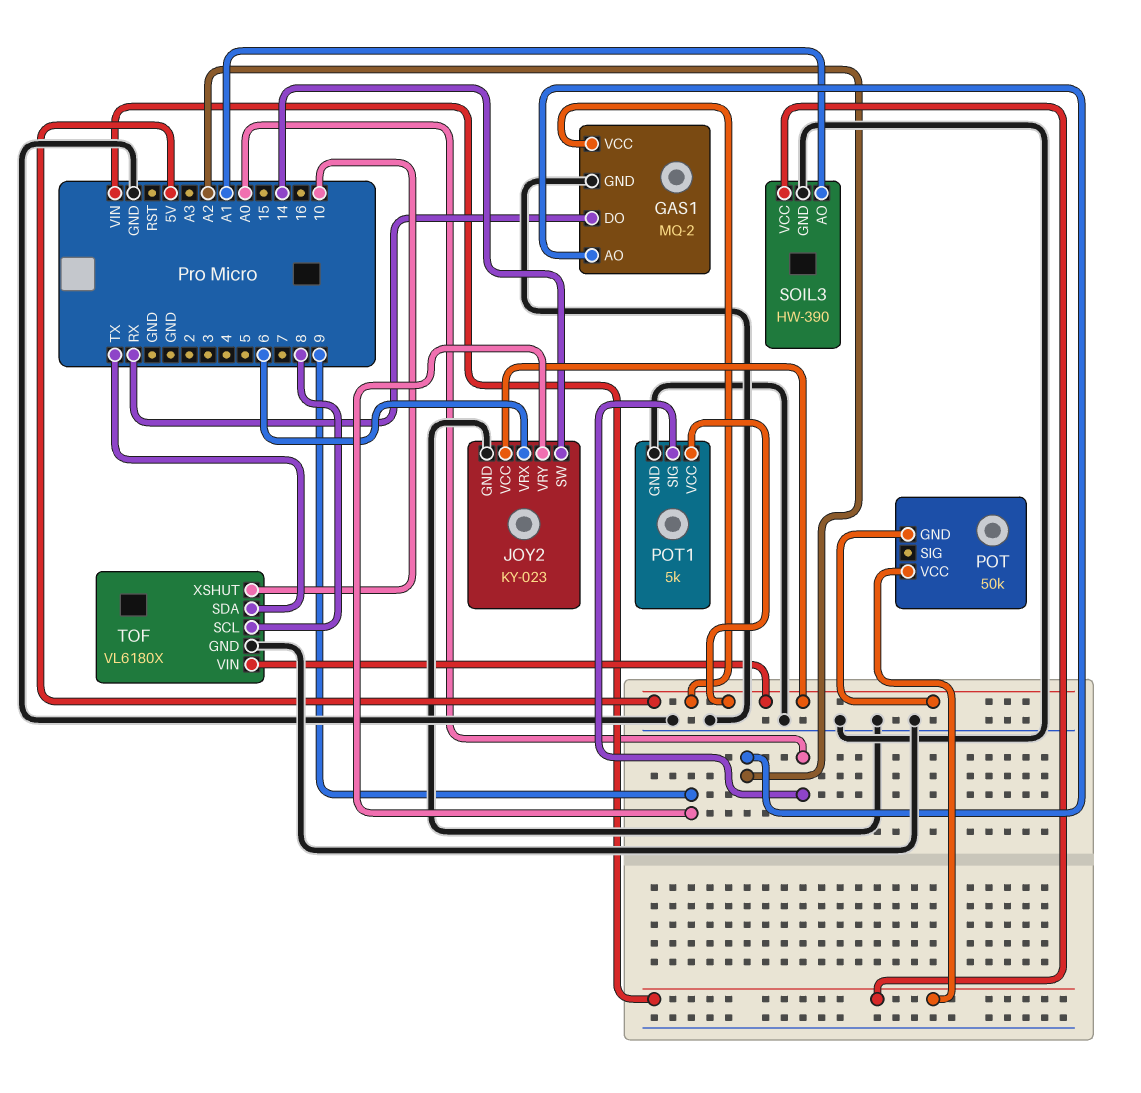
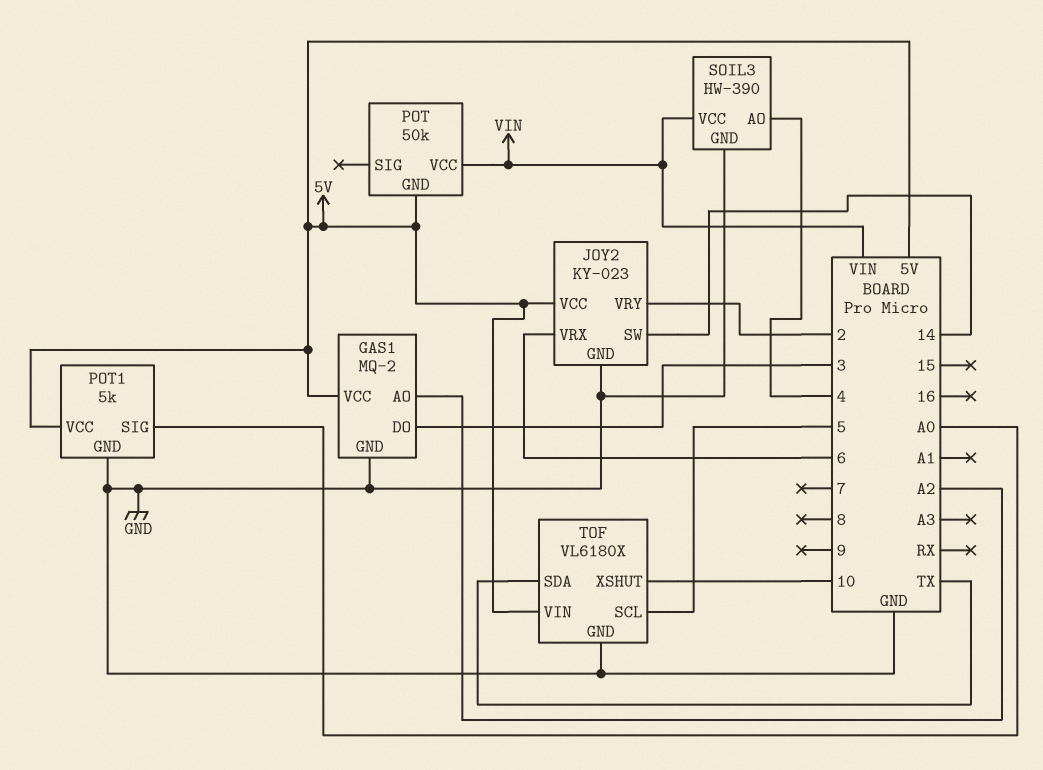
GAS1 pin DO: RX -> 3
JOY2 pin VRY: 9 -> 2
SOIL3 pin AO: A1 -> 4
TOF pin SCL: 8 -> 5

